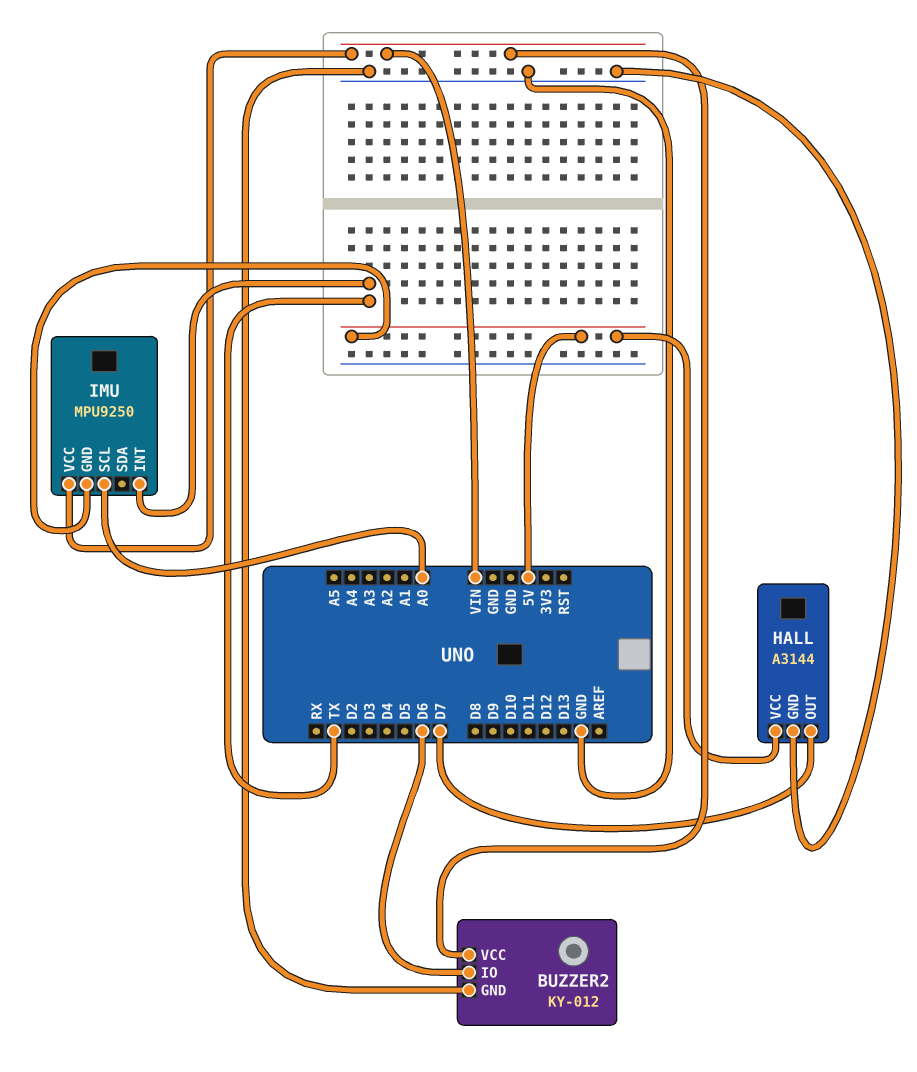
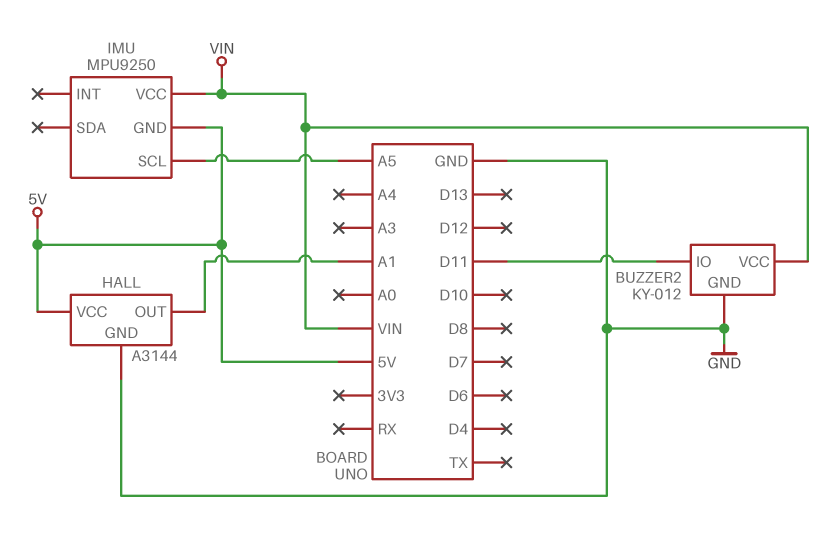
BUZZER2 pin IO: D6 -> D11
HALL pin OUT: D7 -> A1
IMU pin INT: TX -> none
IMU pin SCL: A0 -> A5

